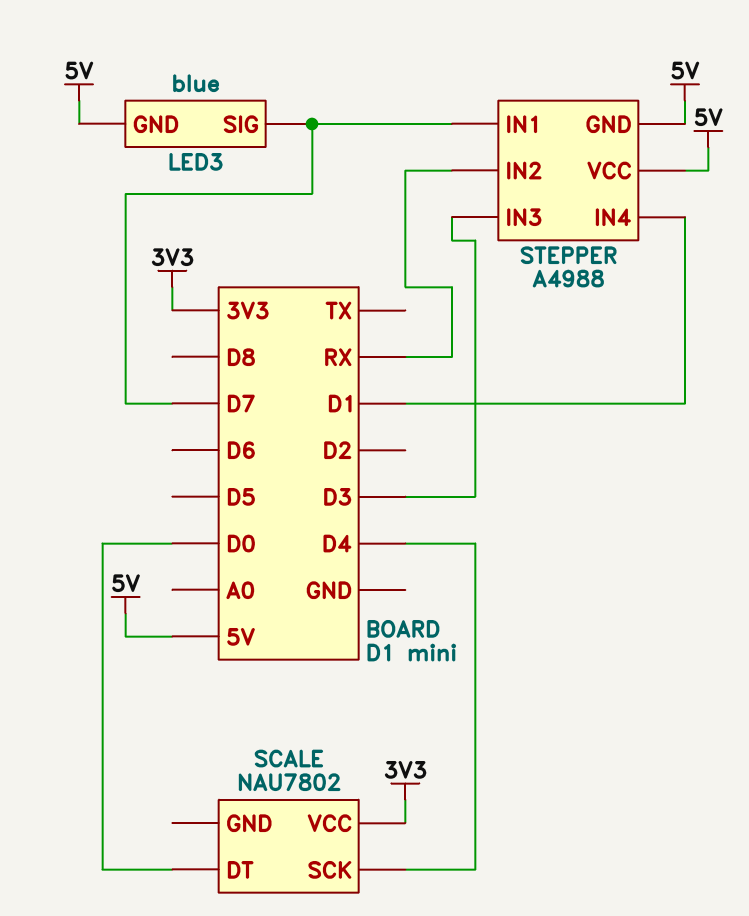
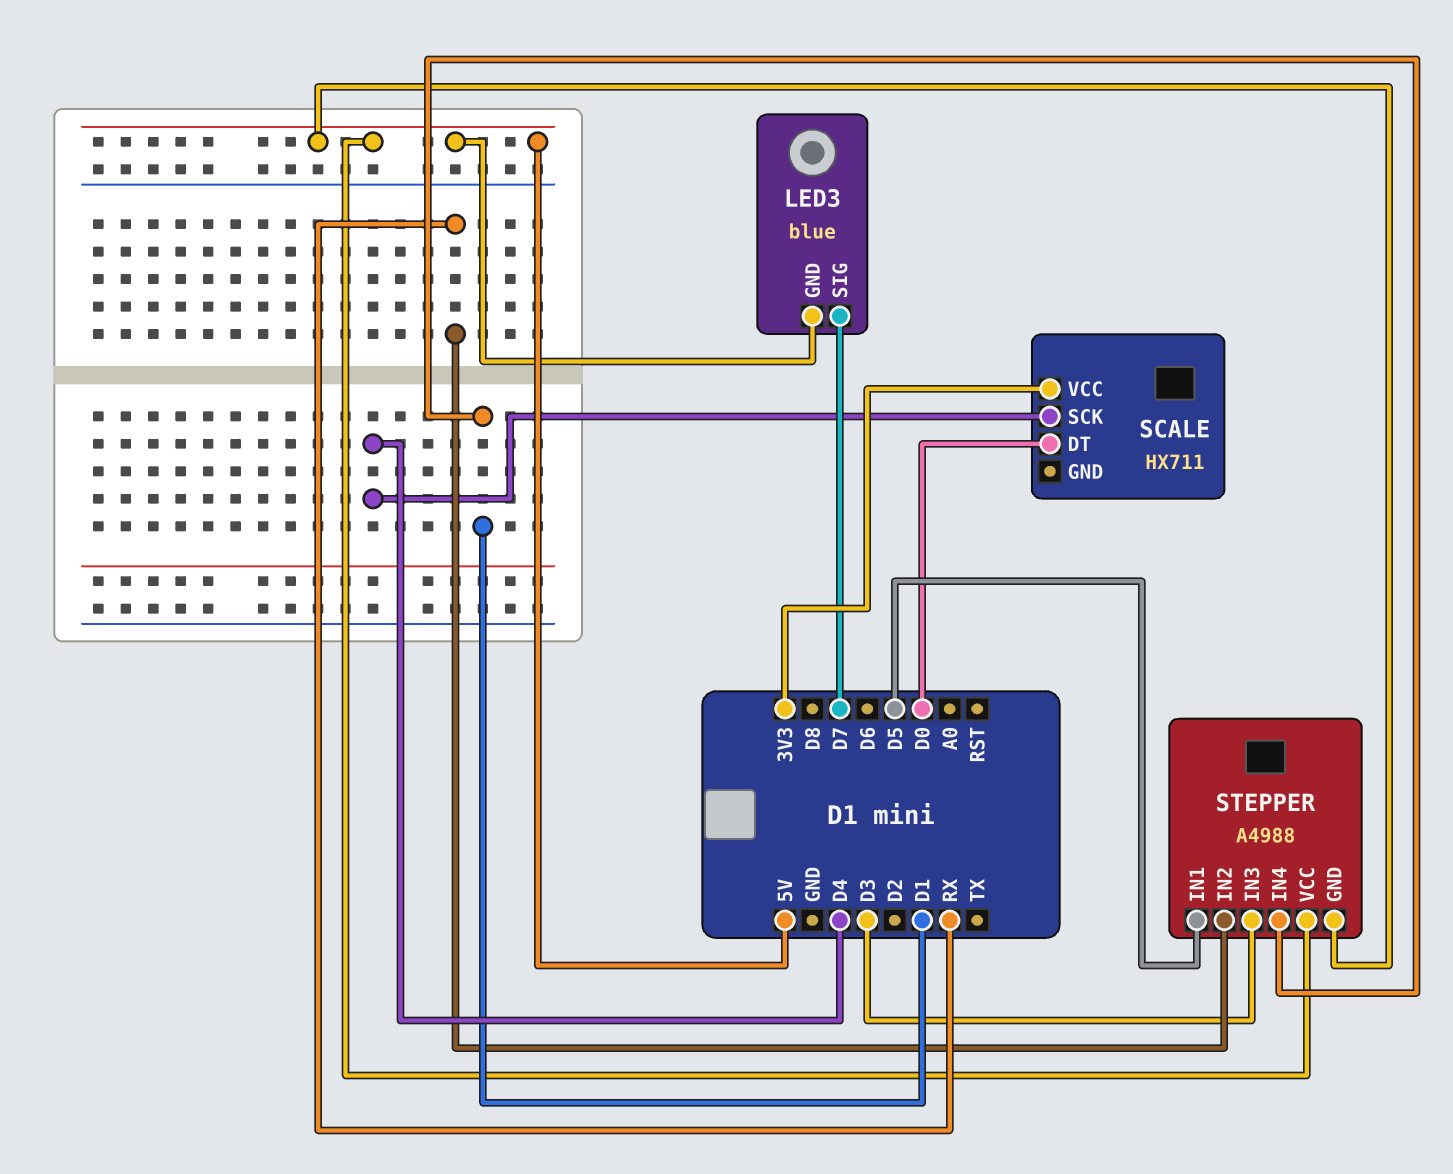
SCALE: NAU7802 -> HX711
STEPPER pin IN1: D7 -> D5

